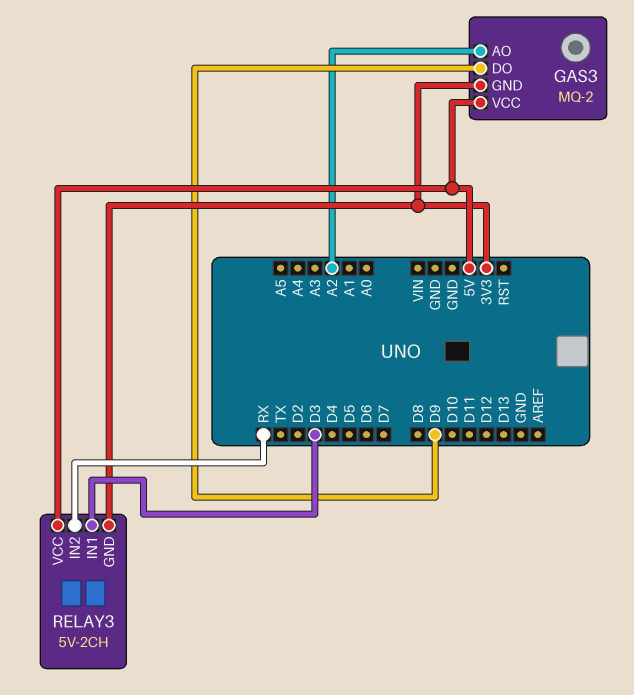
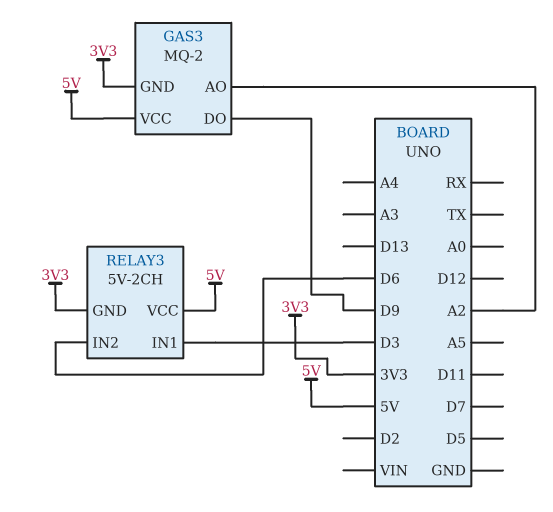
RELAY3 pin IN2: RX -> D6

